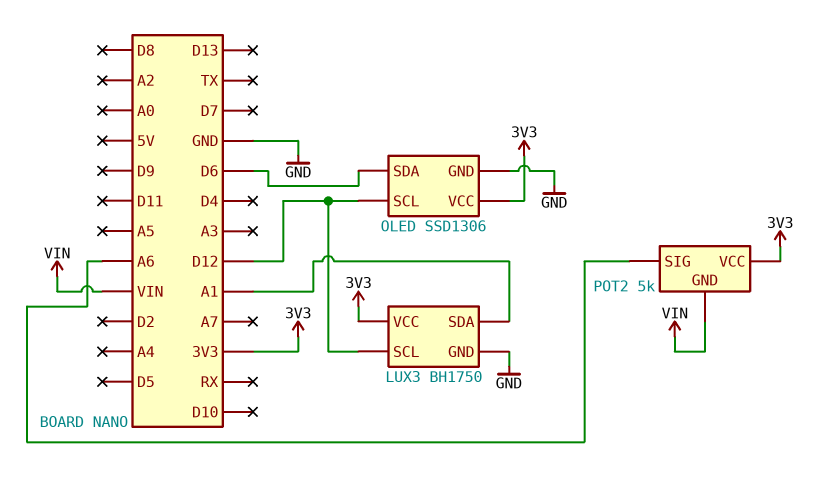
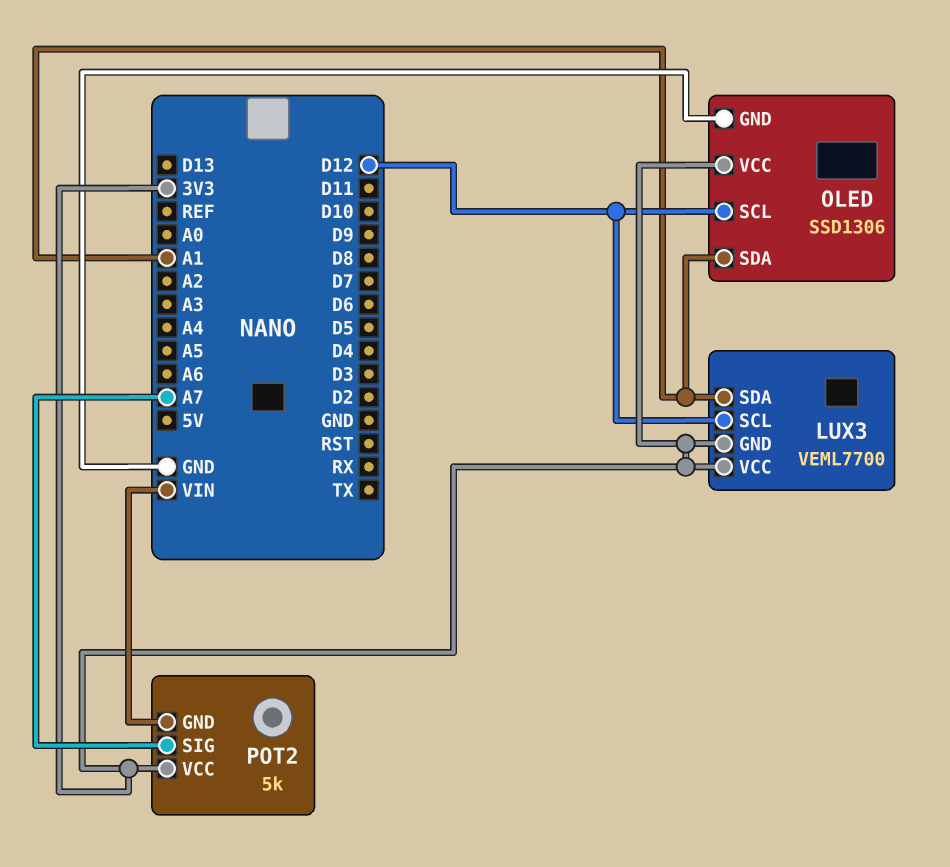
LUX3: BH1750 -> VEML7700
LUX3 pin GND: GND -> 3V3
OLED pin SDA: D6 -> A1
POT2 pin SIG: A6 -> A7

